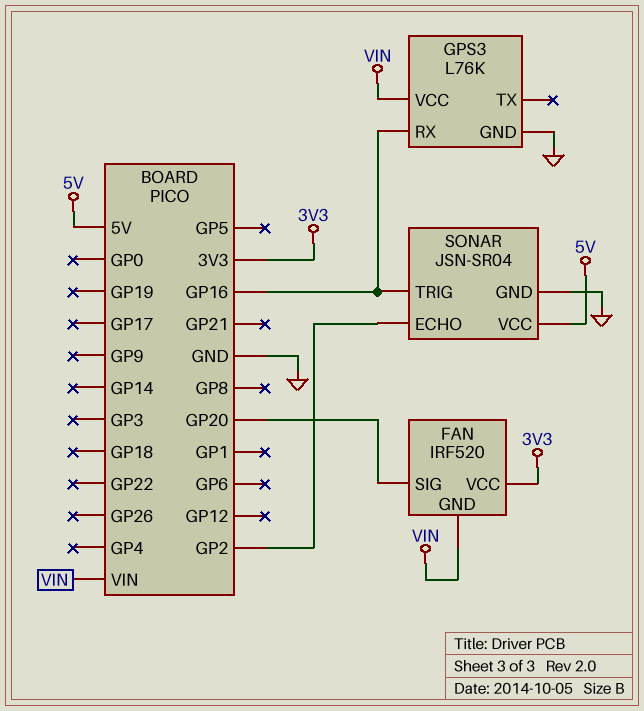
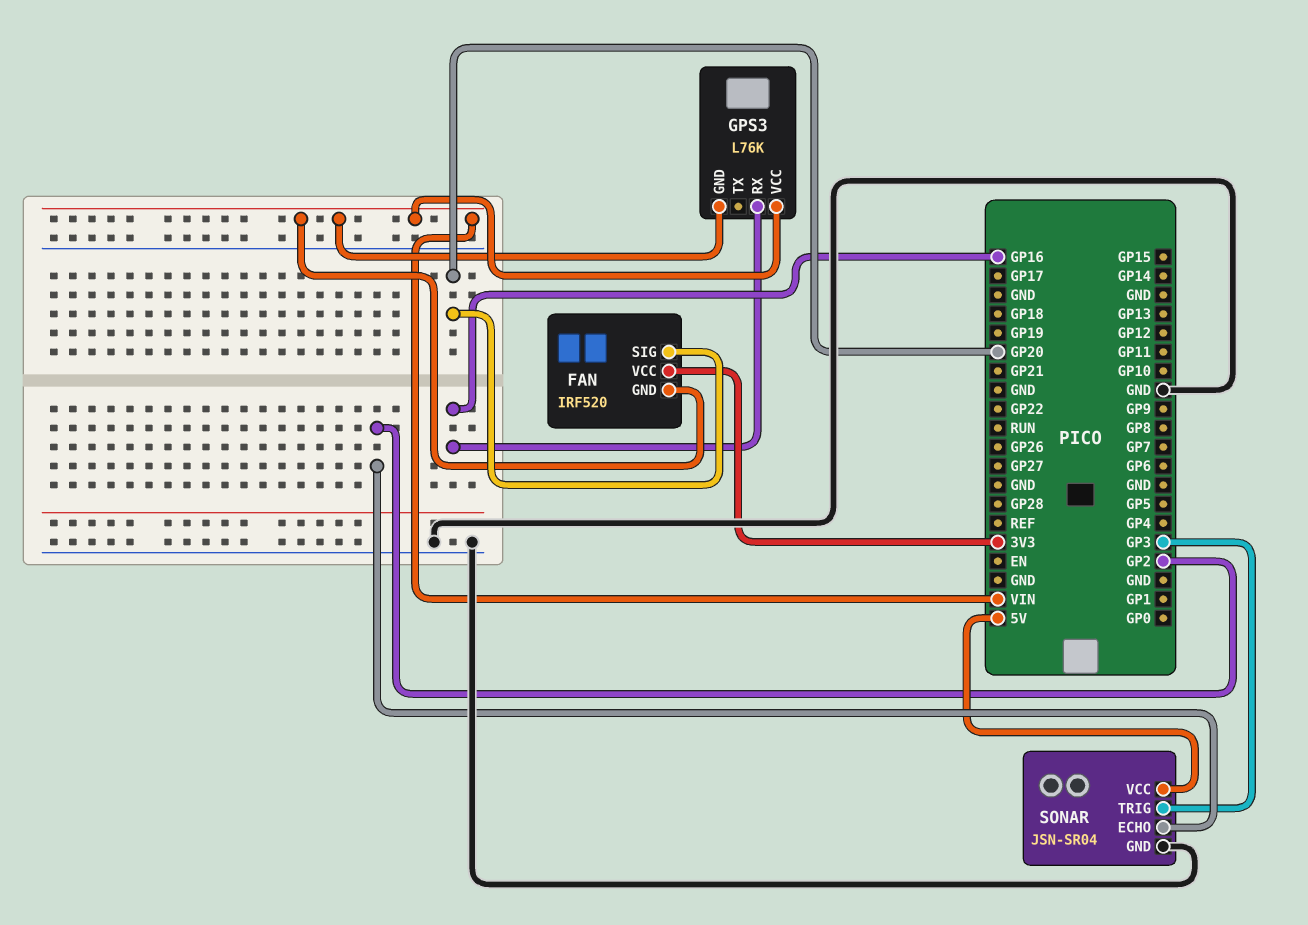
GPS3 pin GND: GND -> VIN
SONAR pin TRIG: GP16 -> GP3

